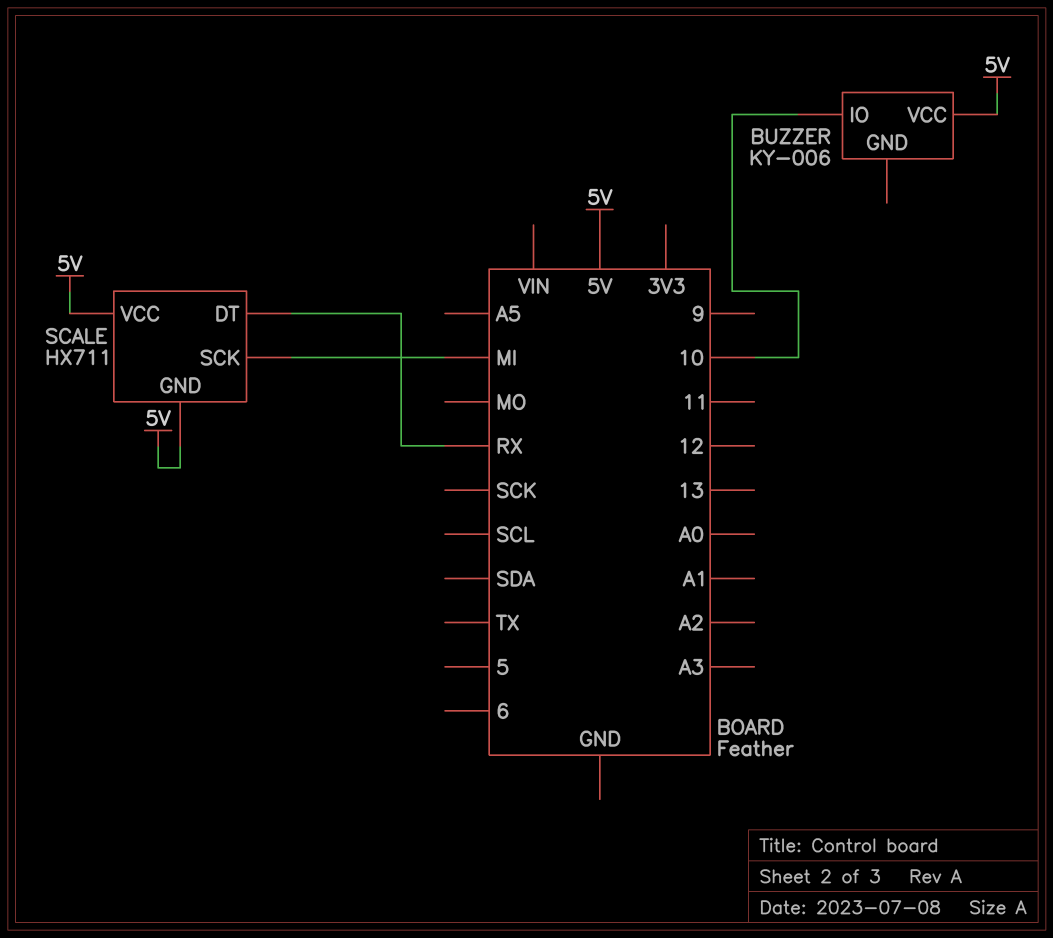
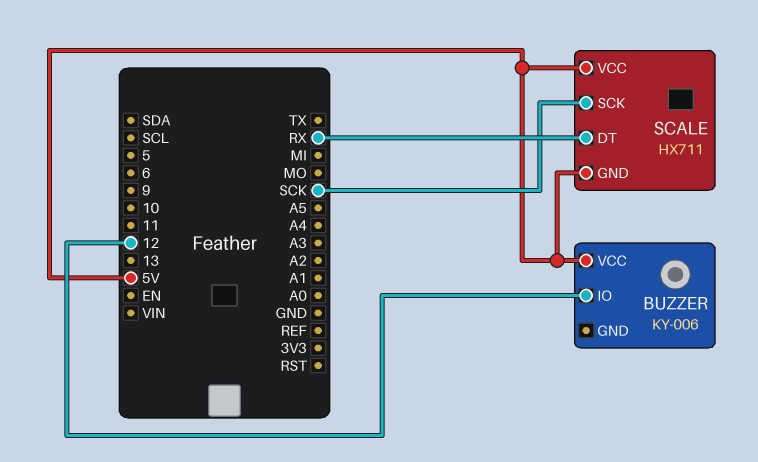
BUZZER pin IO: 10 -> 12
SCALE pin SCK: MI -> SCK

